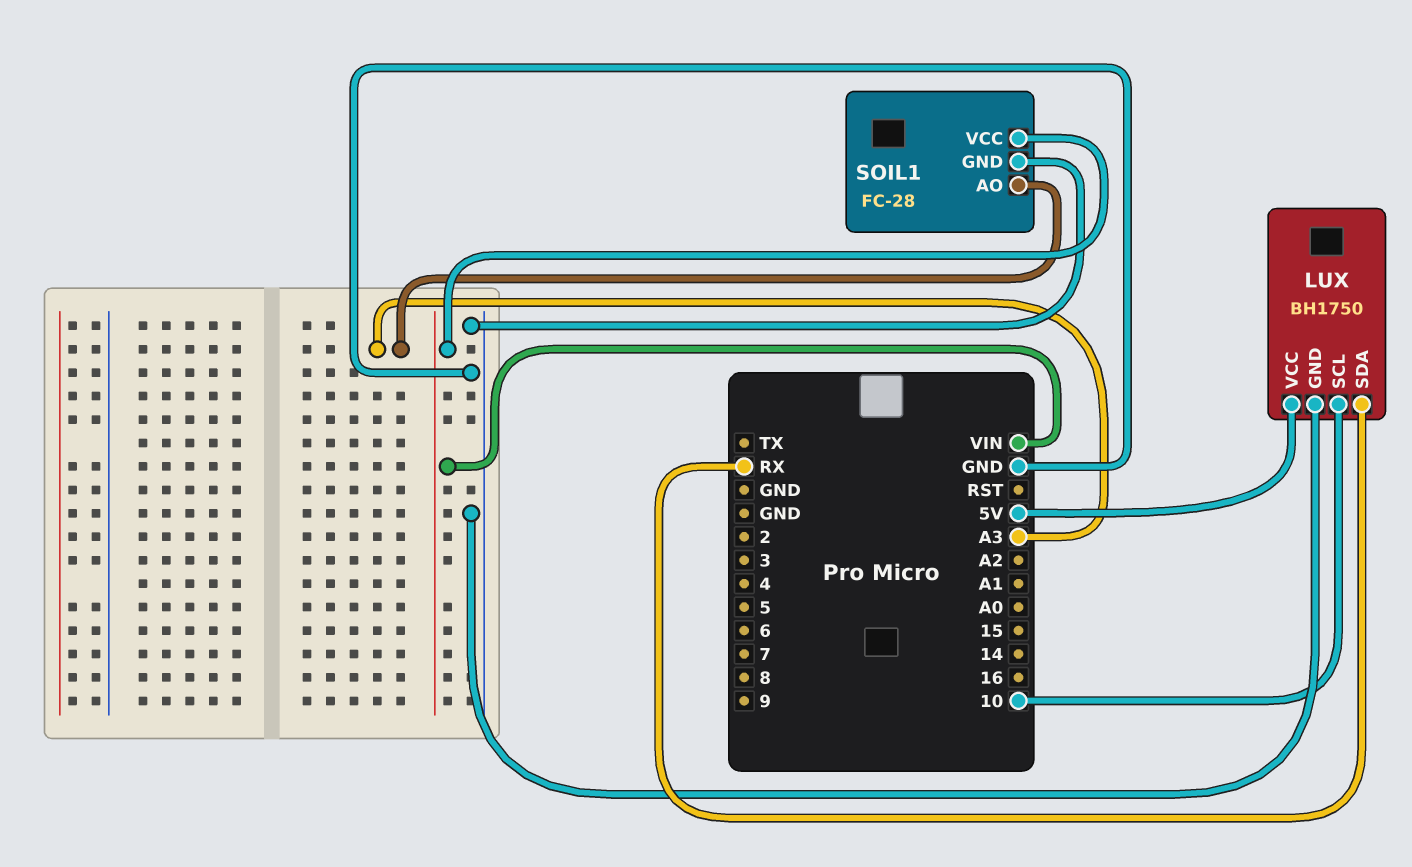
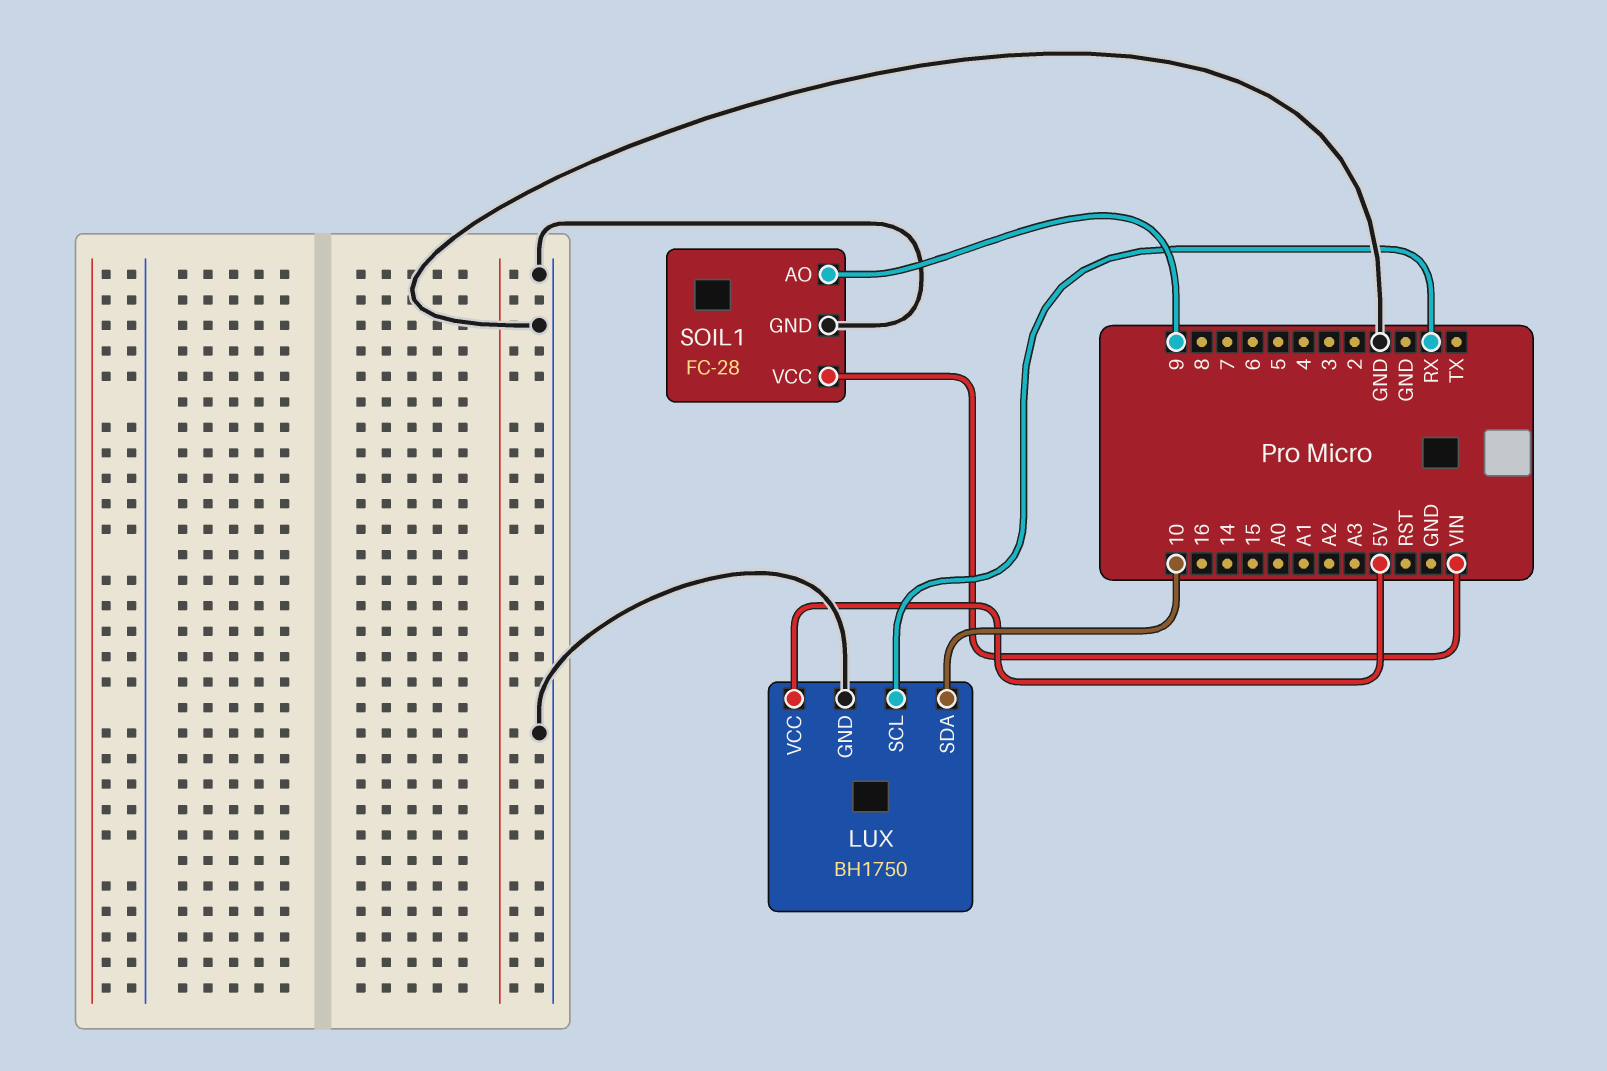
LUX pin SCL: 10 -> RX
LUX pin SDA: RX -> 10
SOIL1 pin AO: A3 -> 9

